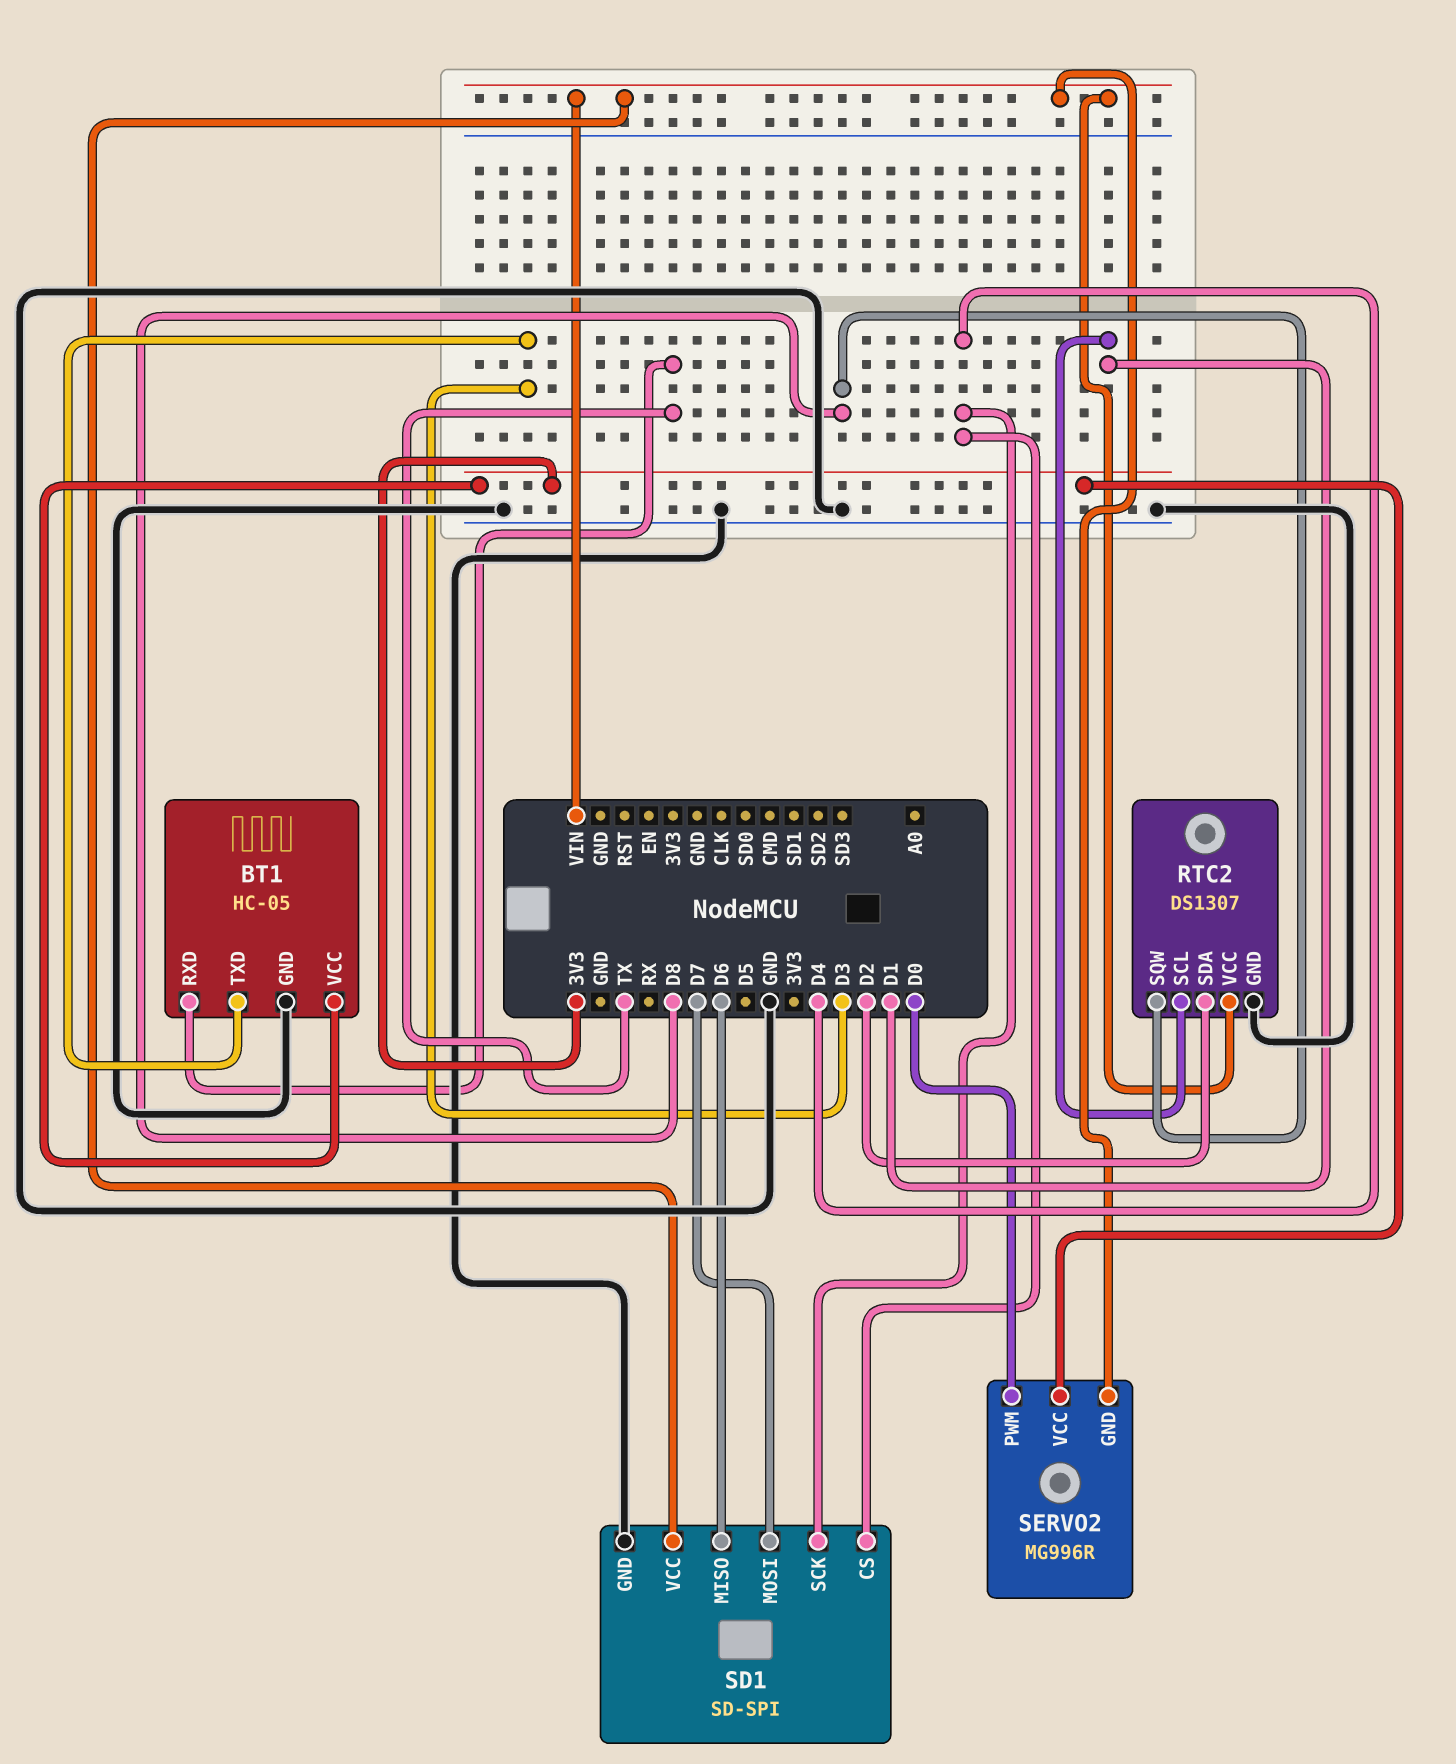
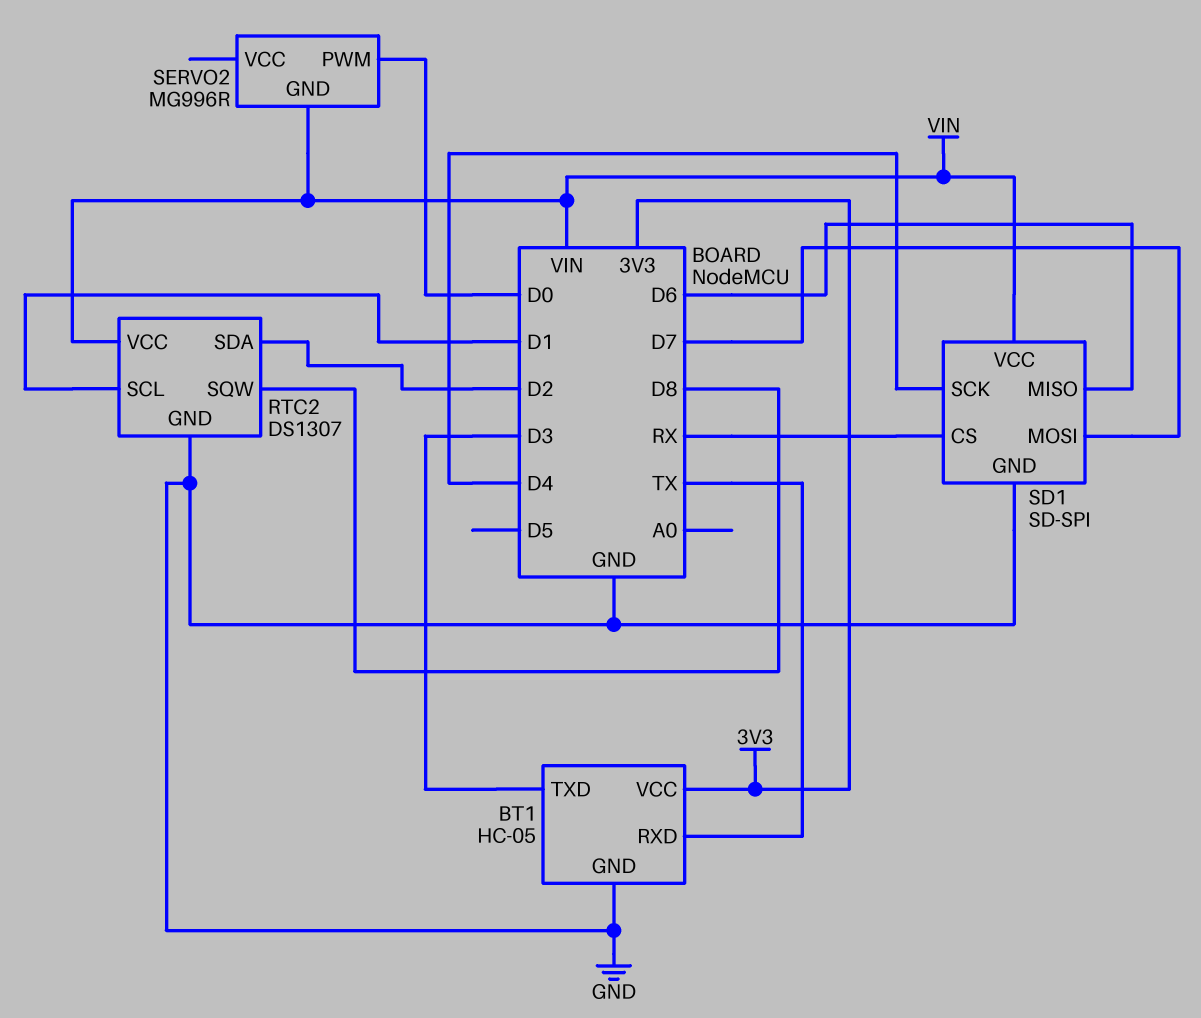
SD1 pin CS: D4 -> RX
SERVO2 pin VCC: 3V3 -> none

